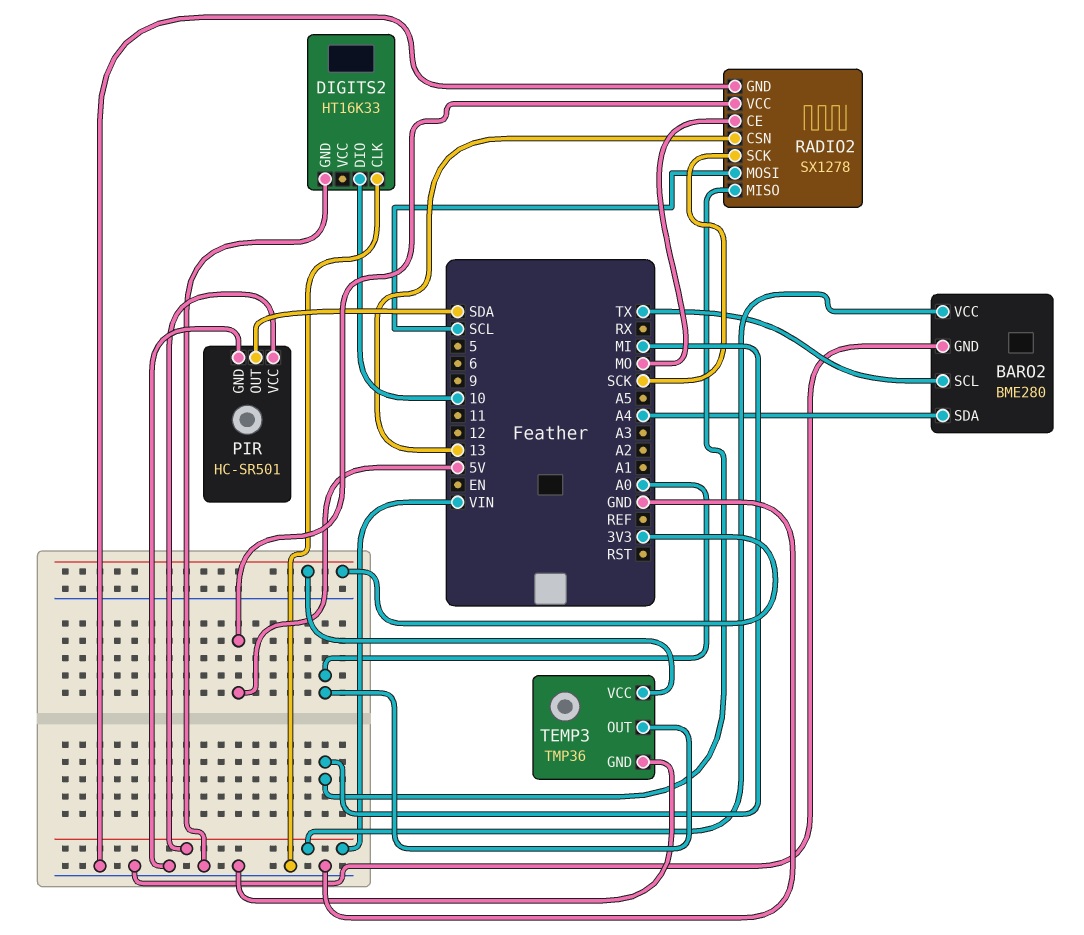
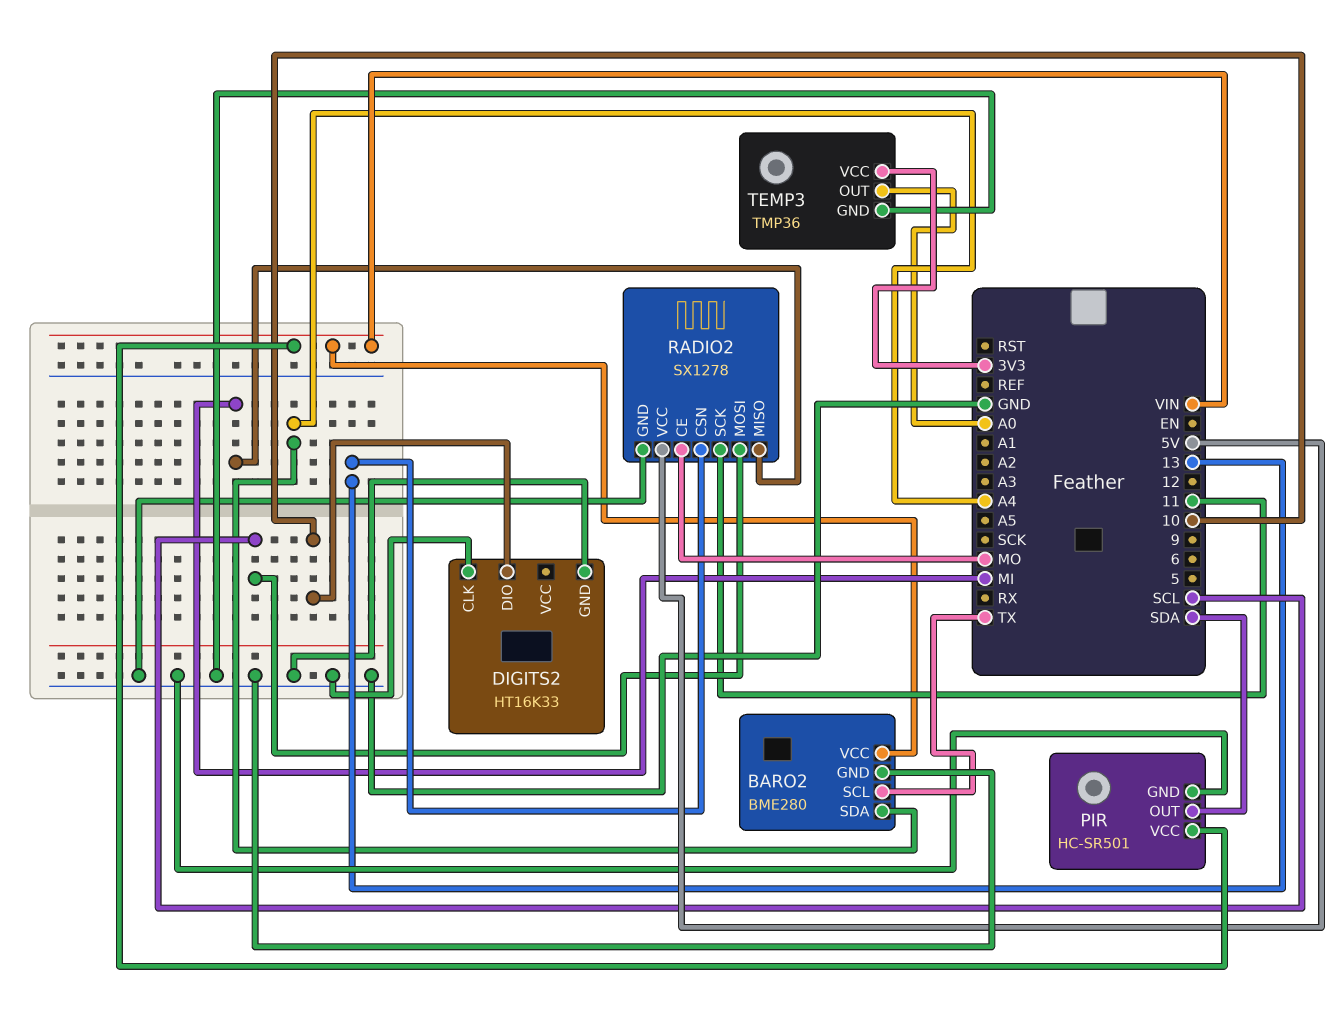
RADIO2 pin SCK: SCK -> 11

